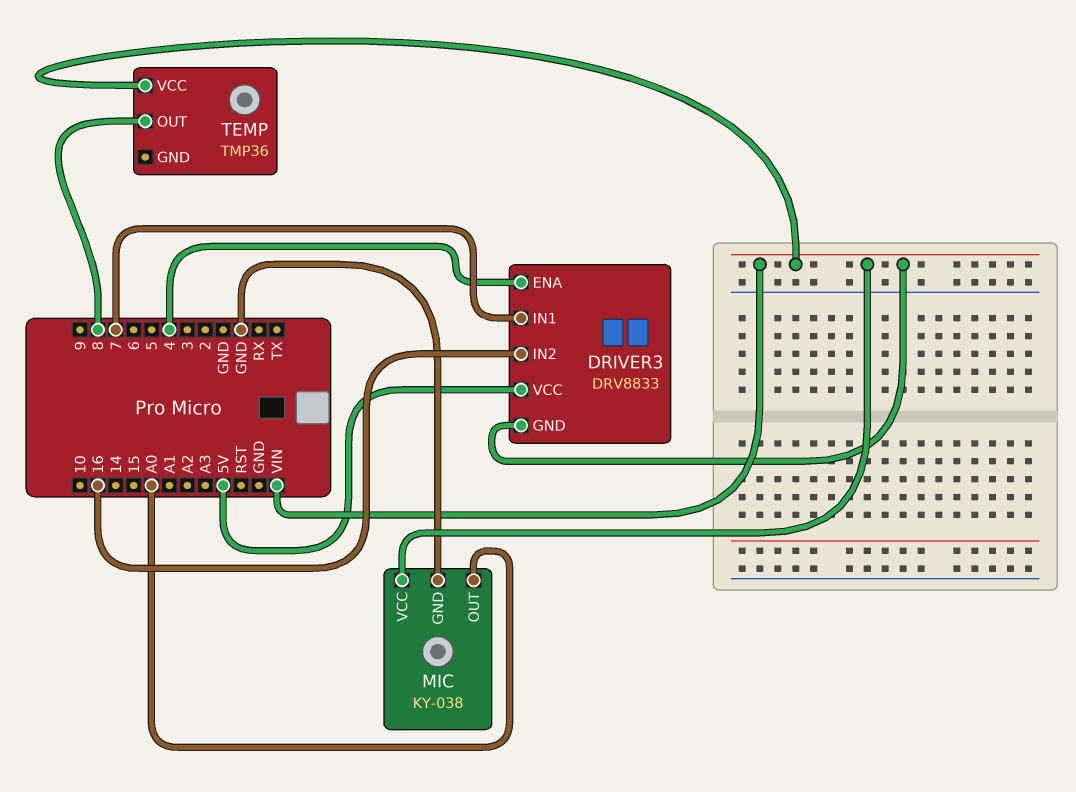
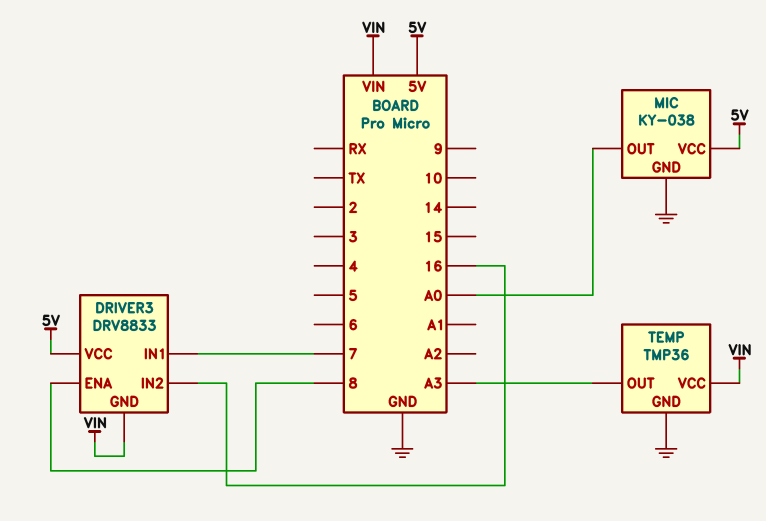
DRIVER3 pin ENA: 4 -> 8
MIC pin VCC: VIN -> 5V
TEMP pin GND: none -> GND
TEMP pin OUT: 8 -> A3

